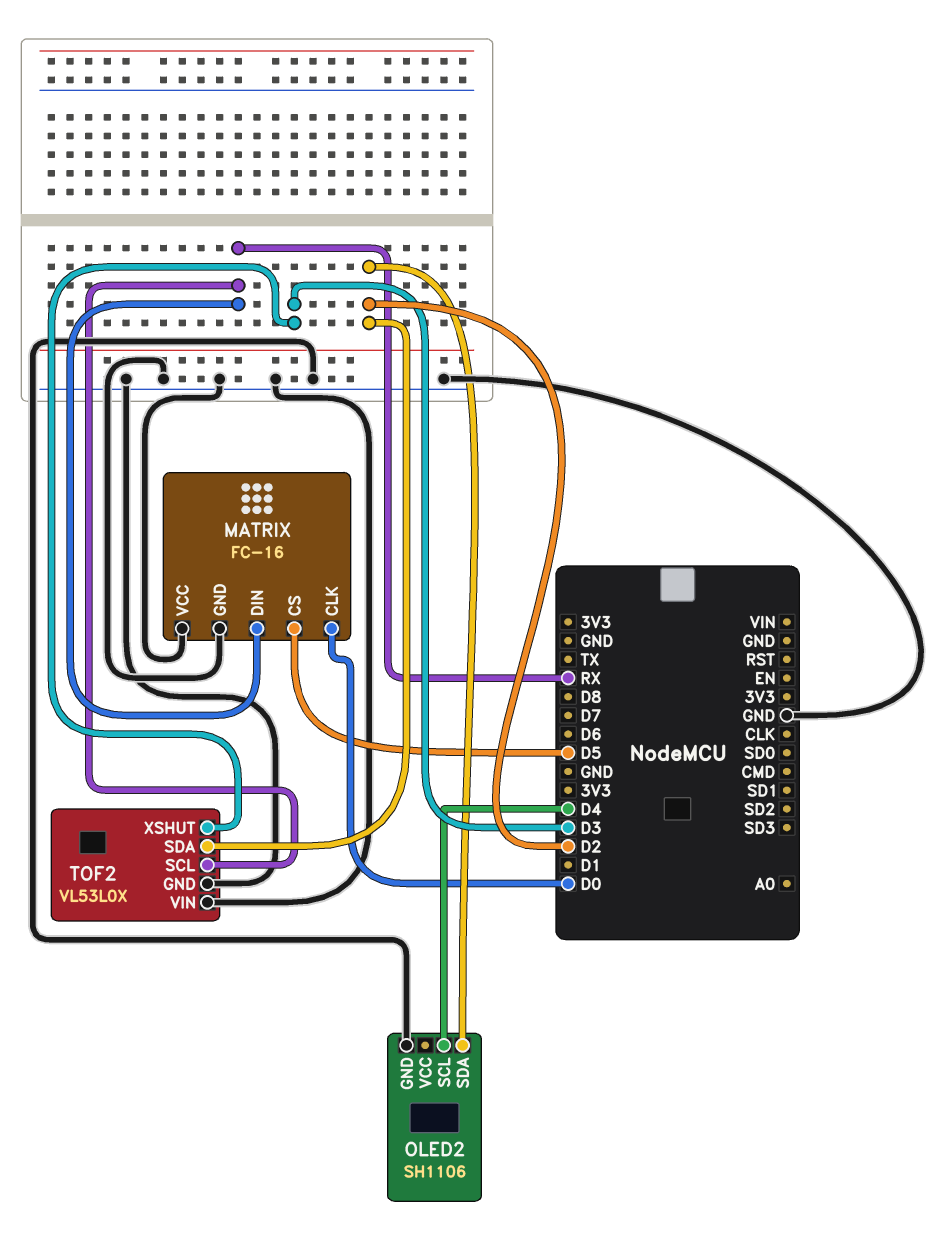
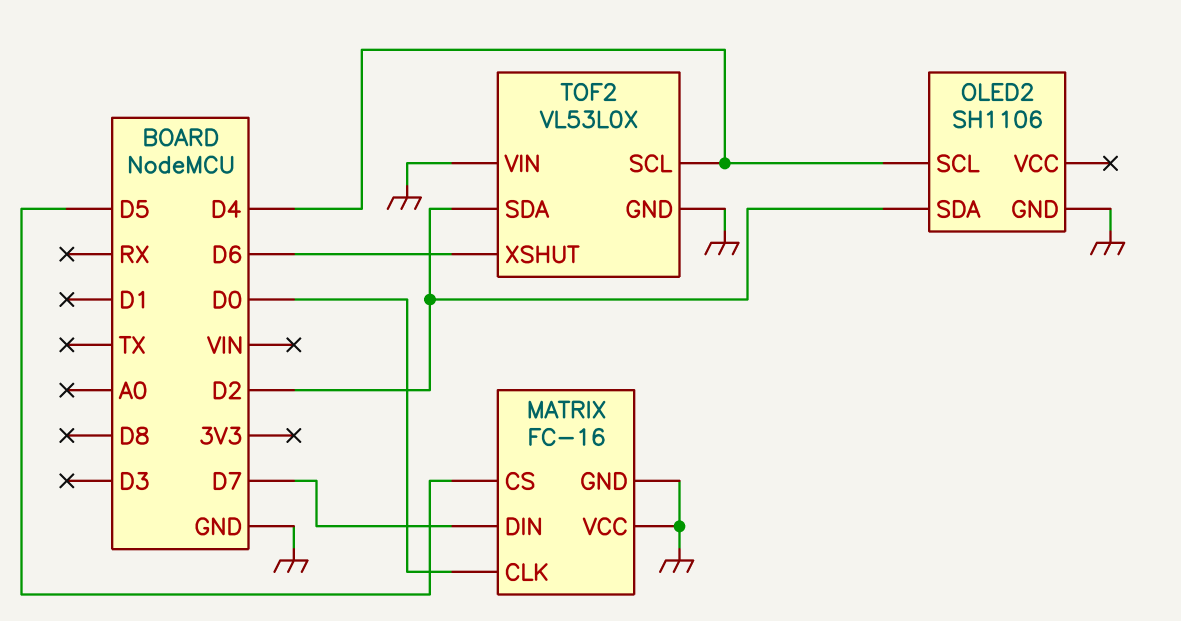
MATRIX pin DIN: RX -> D7
TOF2 pin SCL: RX -> D4
TOF2 pin XSHUT: D3 -> D6

